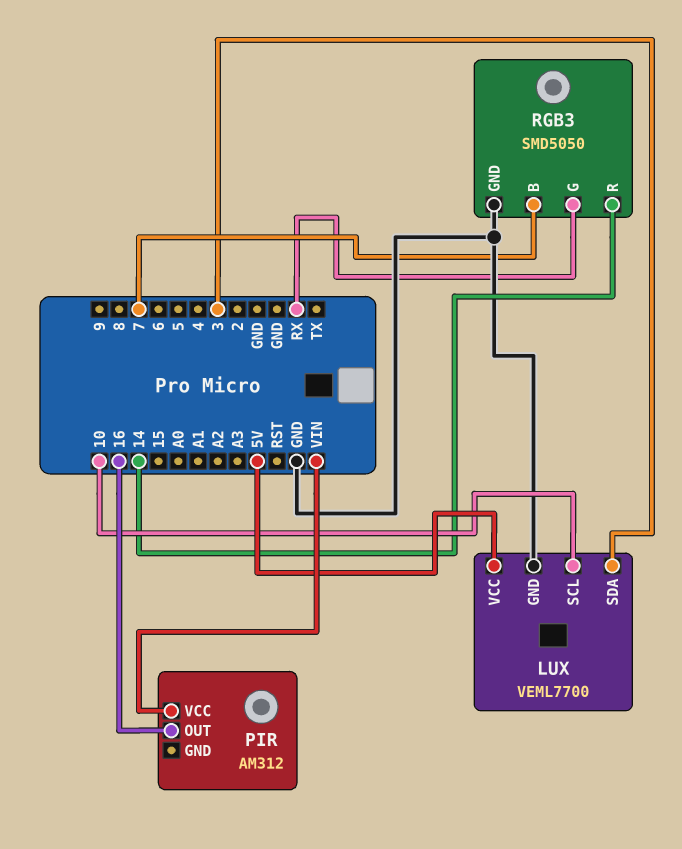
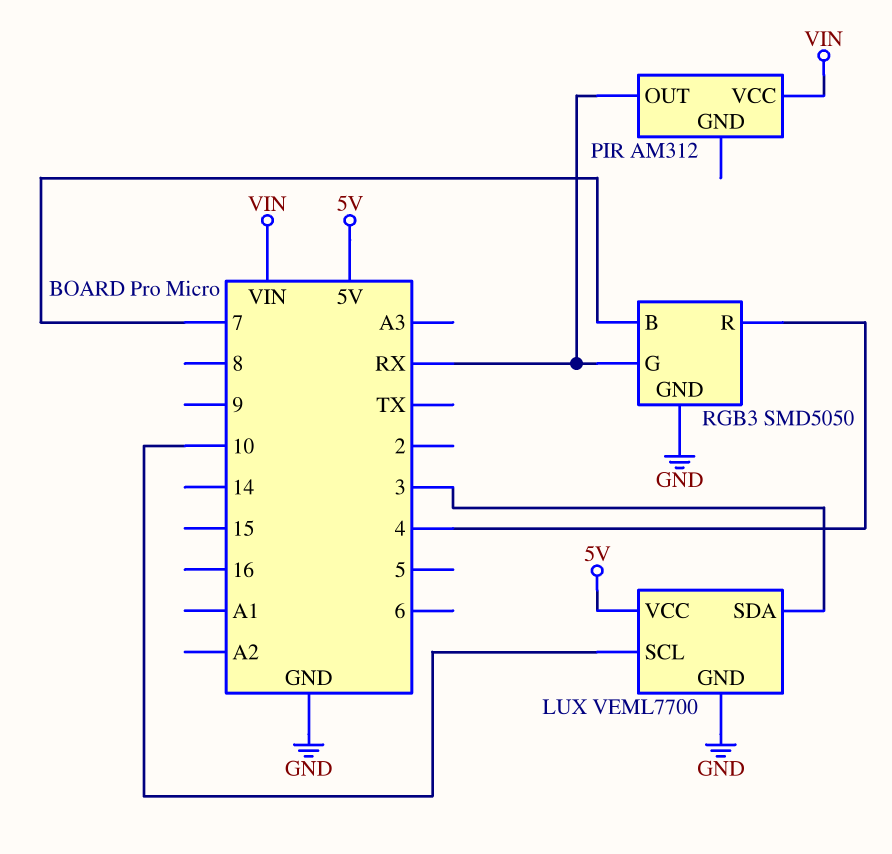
PIR pin OUT: 16 -> RX
RGB3 pin R: 14 -> 4

